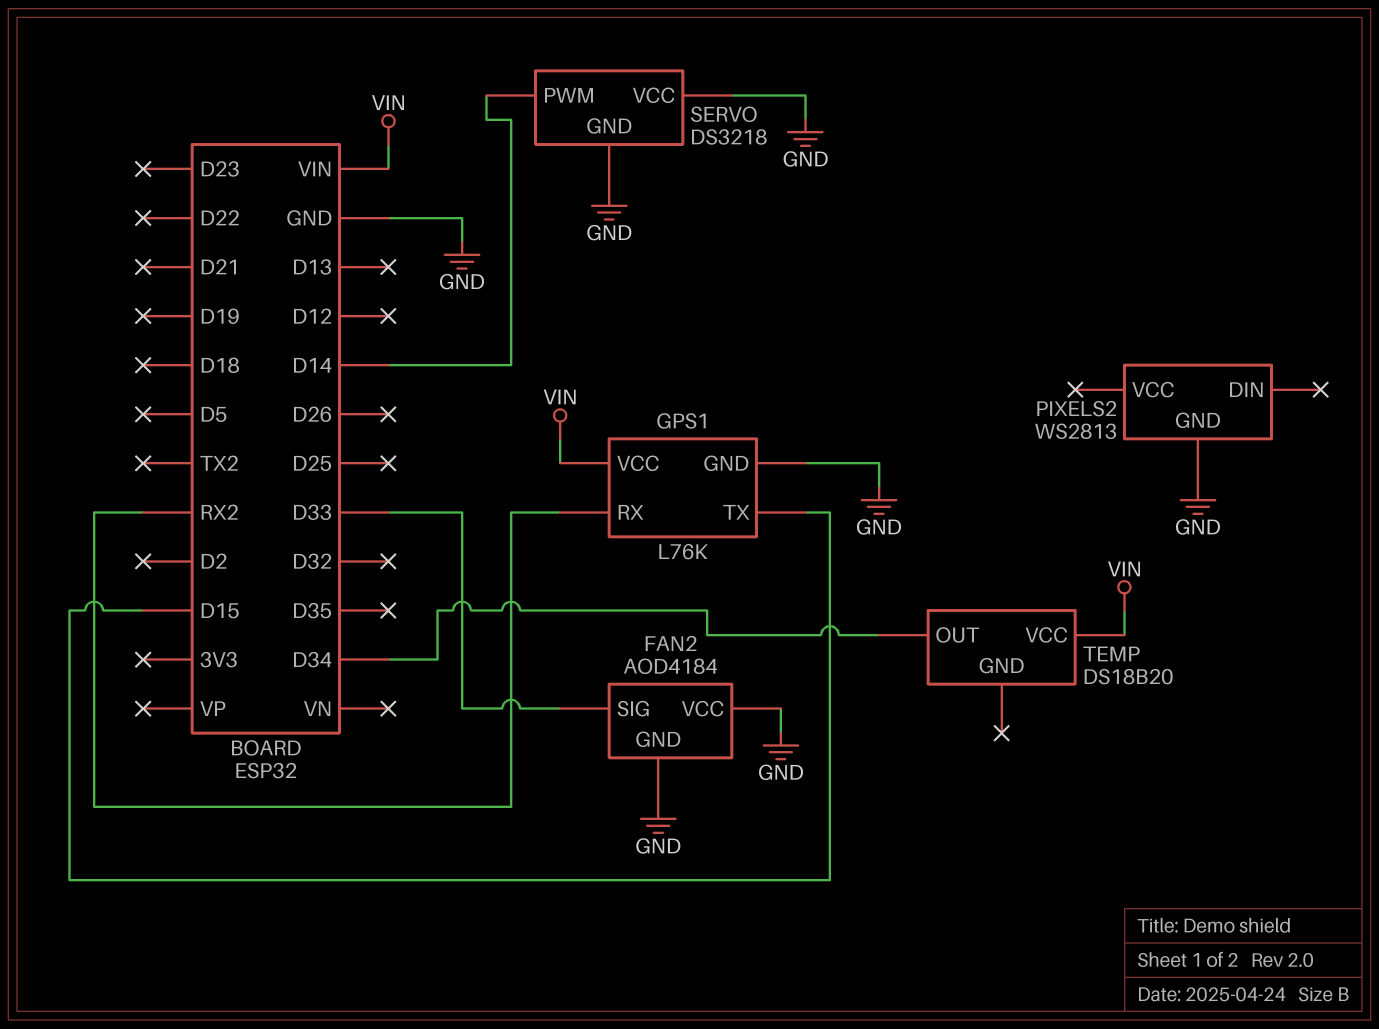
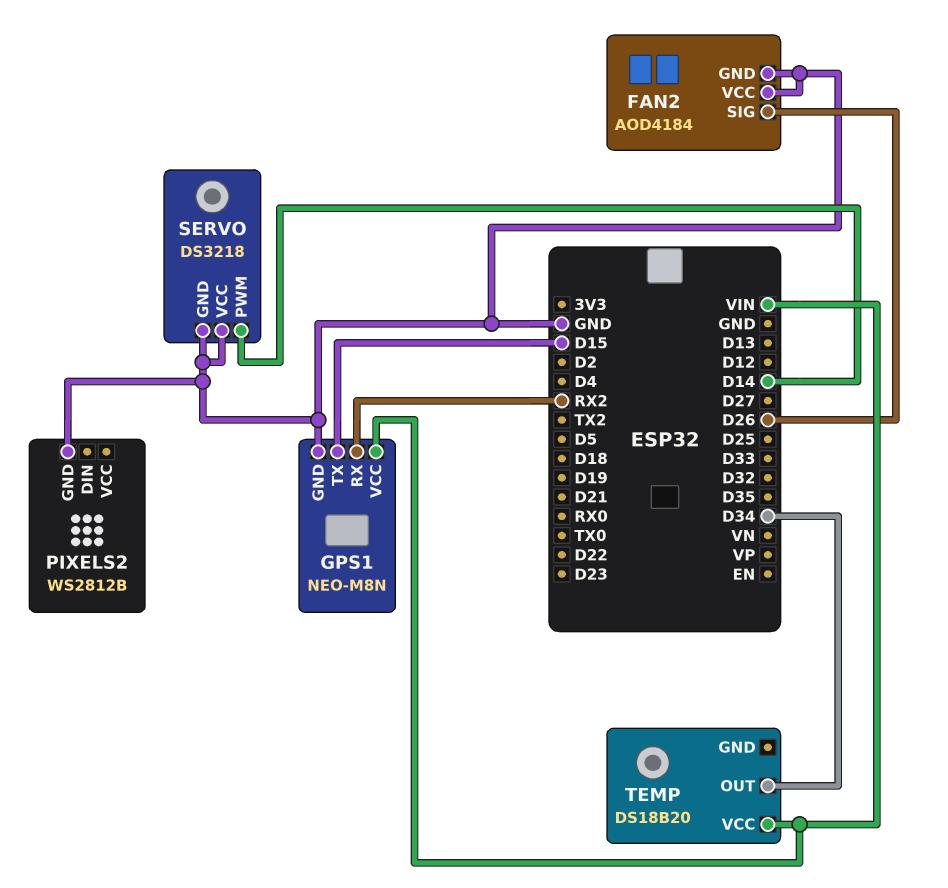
FAN2 pin SIG: D33 -> D26
GPS1: L76K -> NEO-M8N
PIXELS2: WS2813 -> WS2812B

